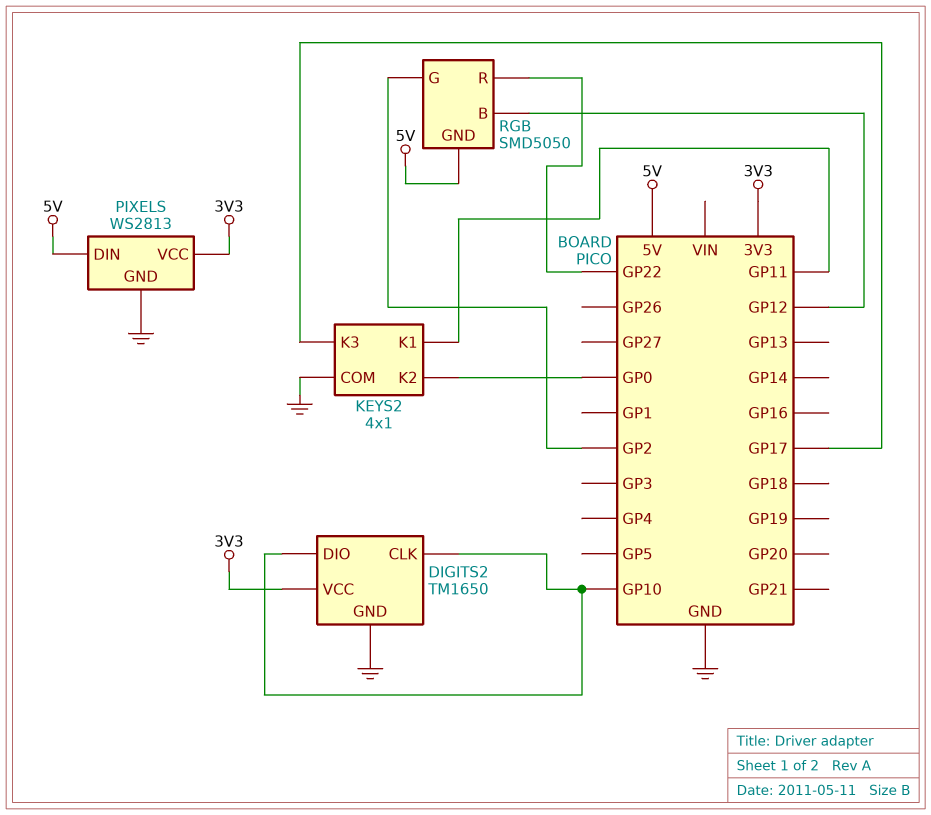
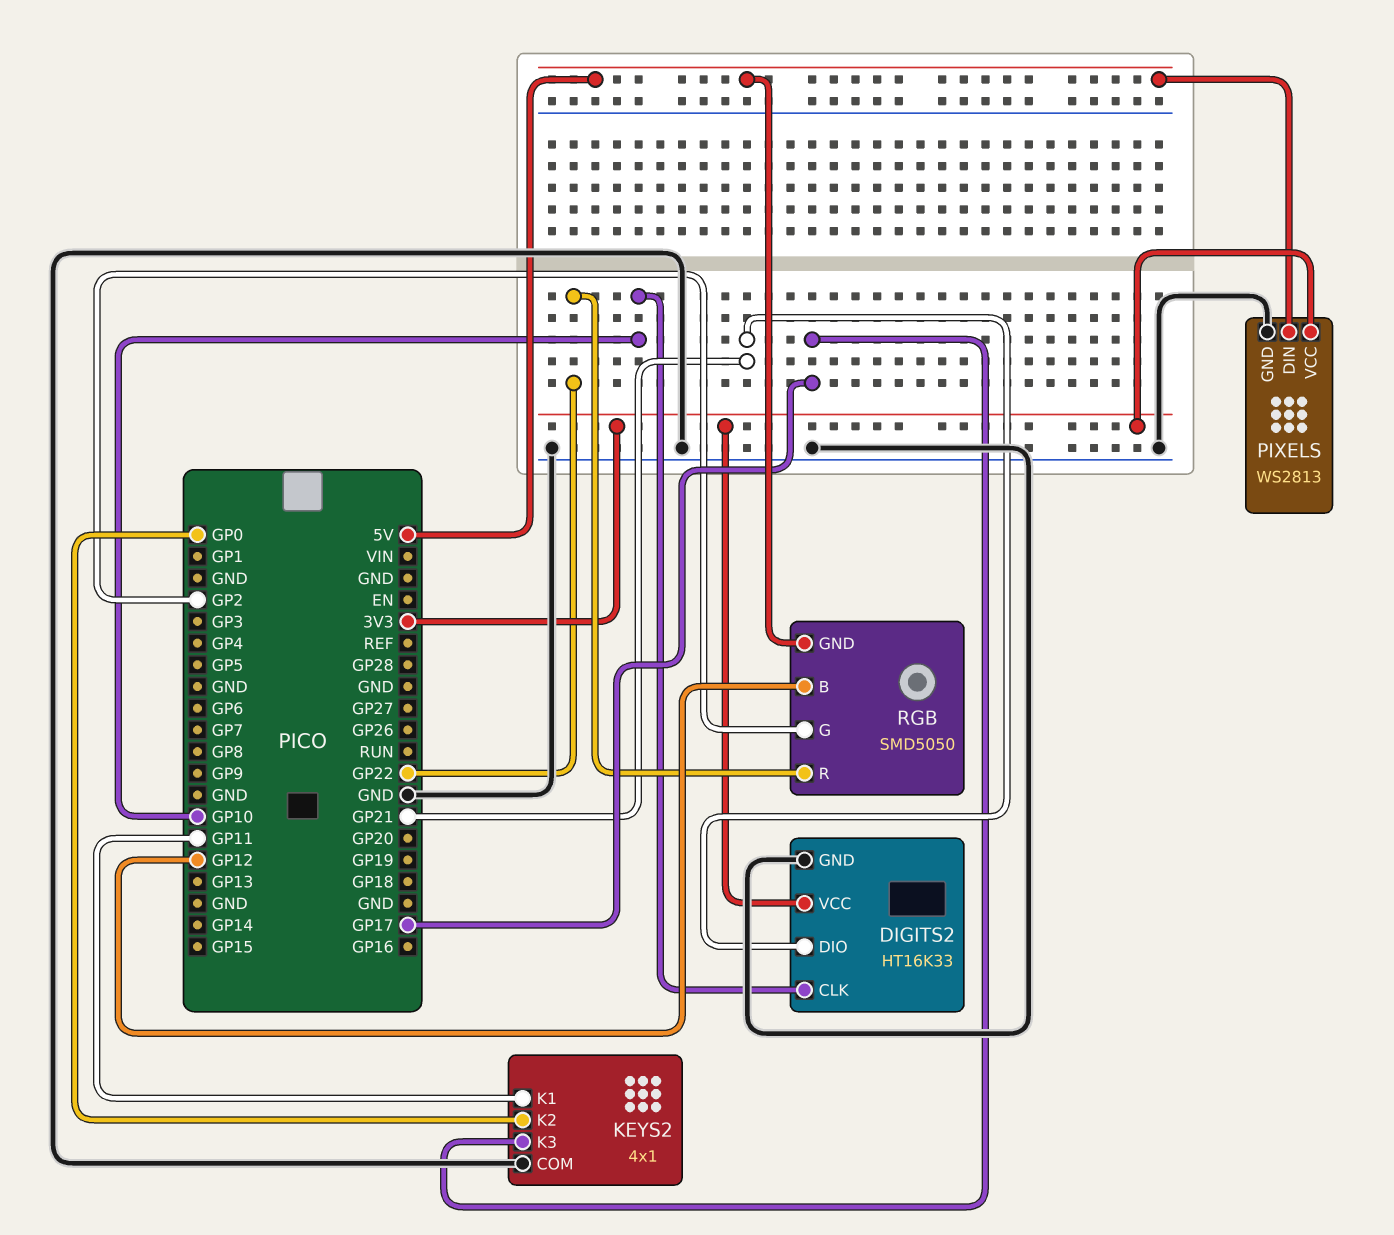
DIGITS2: TM1650 -> HT16K33
DIGITS2 pin DIO: GP10 -> GP21

